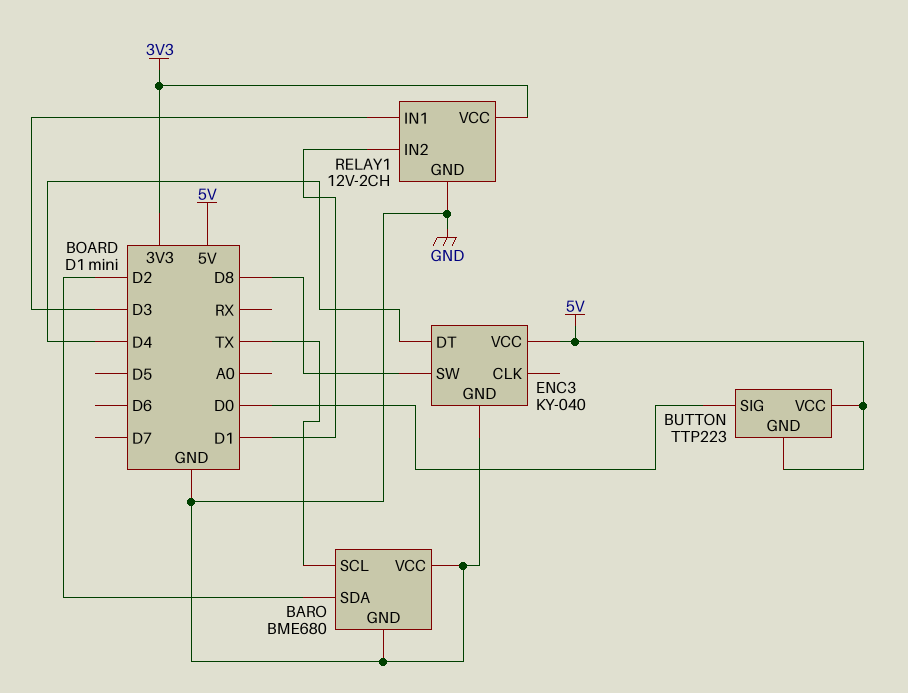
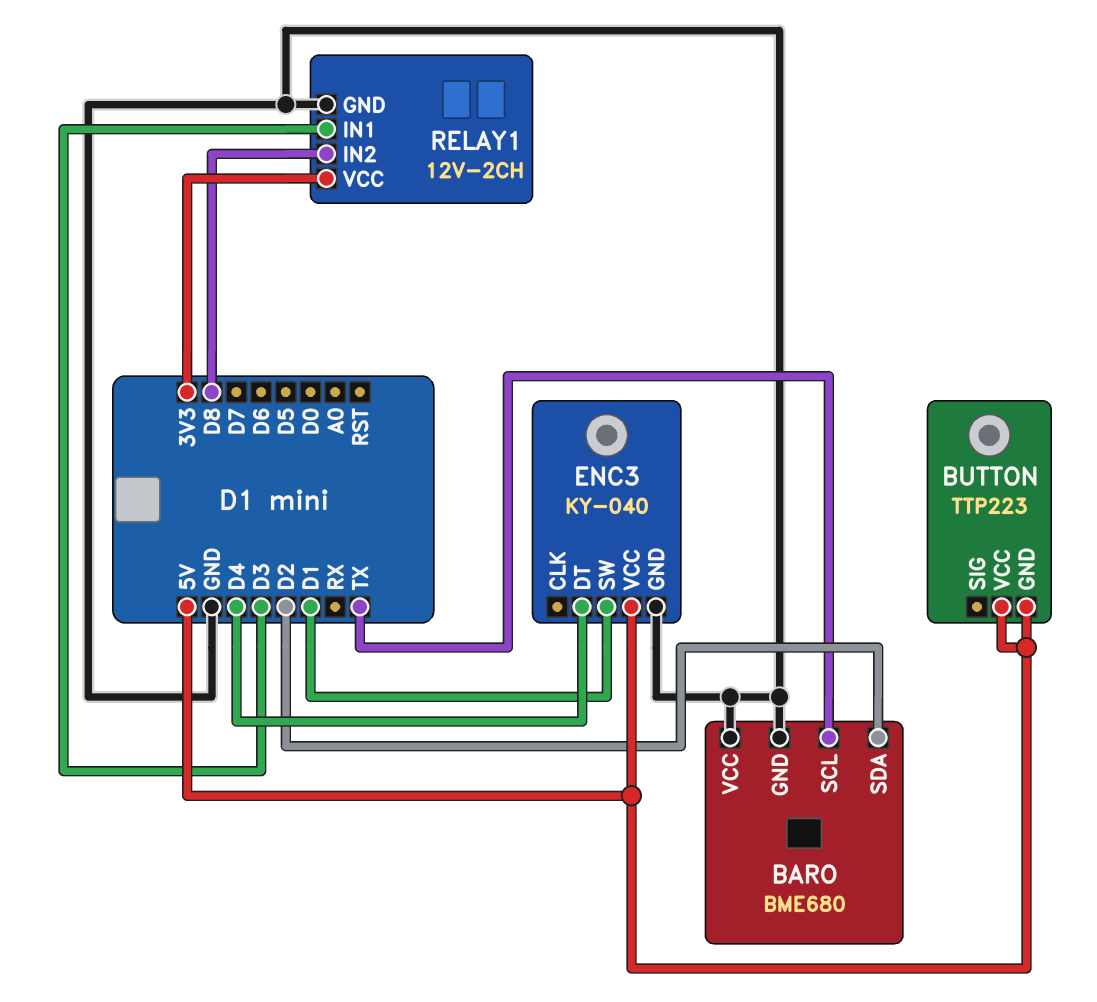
BUTTON pin SIG: D0 -> none
ENC3 pin SW: D8 -> D1
RELAY1 pin IN2: D1 -> D8

